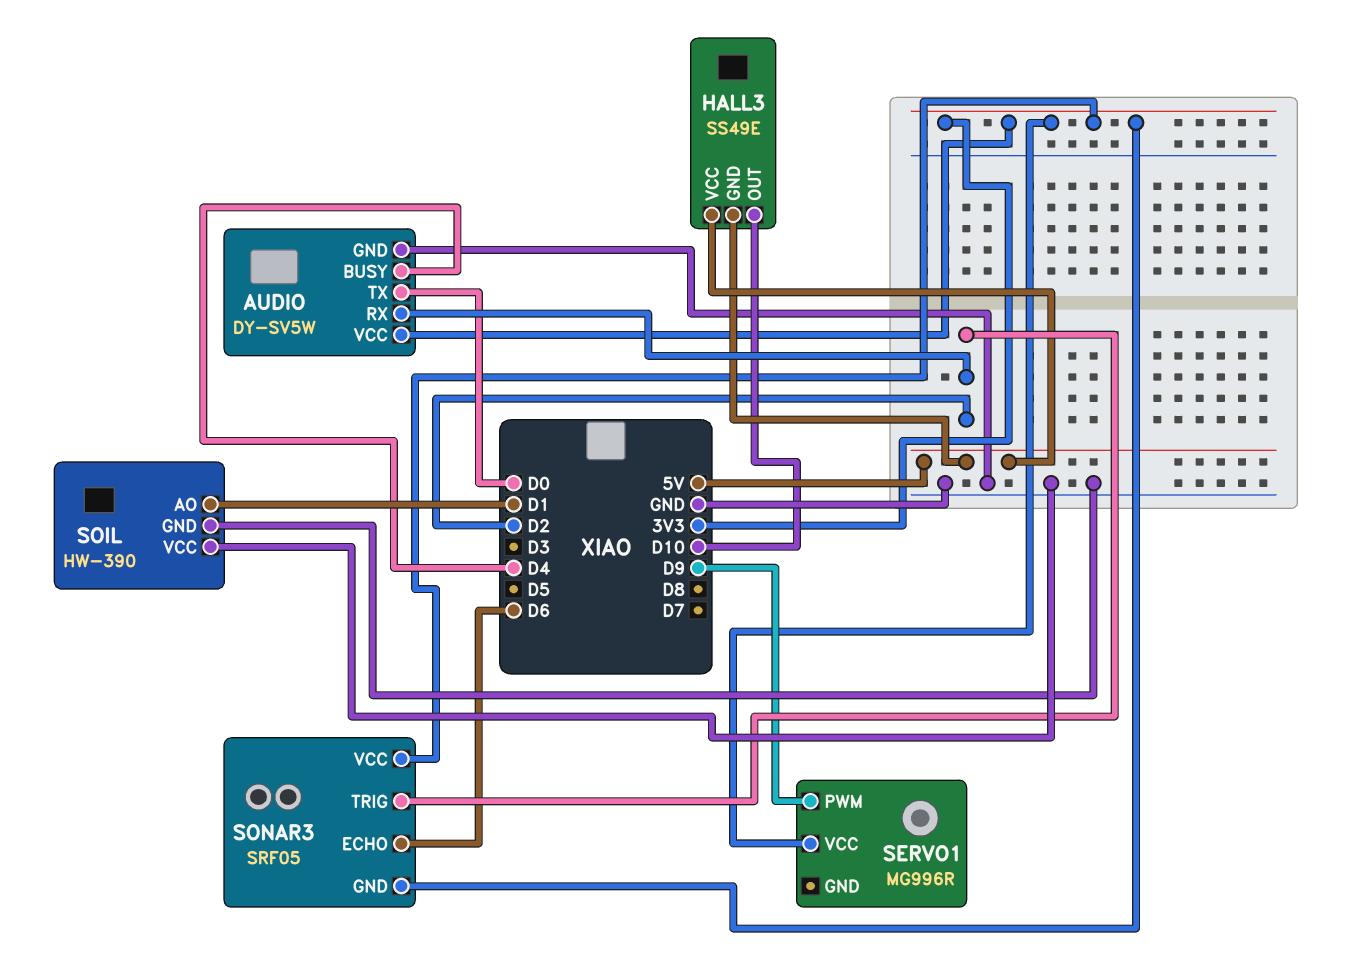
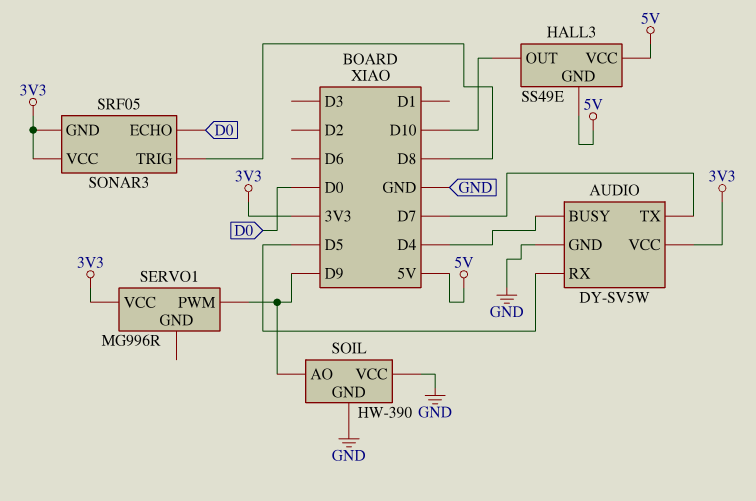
AUDIO pin RX: D2 -> D5
AUDIO pin TX: D0 -> D7
SOIL pin AO: D1 -> D9
SONAR3 pin ECHO: D6 -> D0
SONAR3 pin TRIG: D2 -> D8

